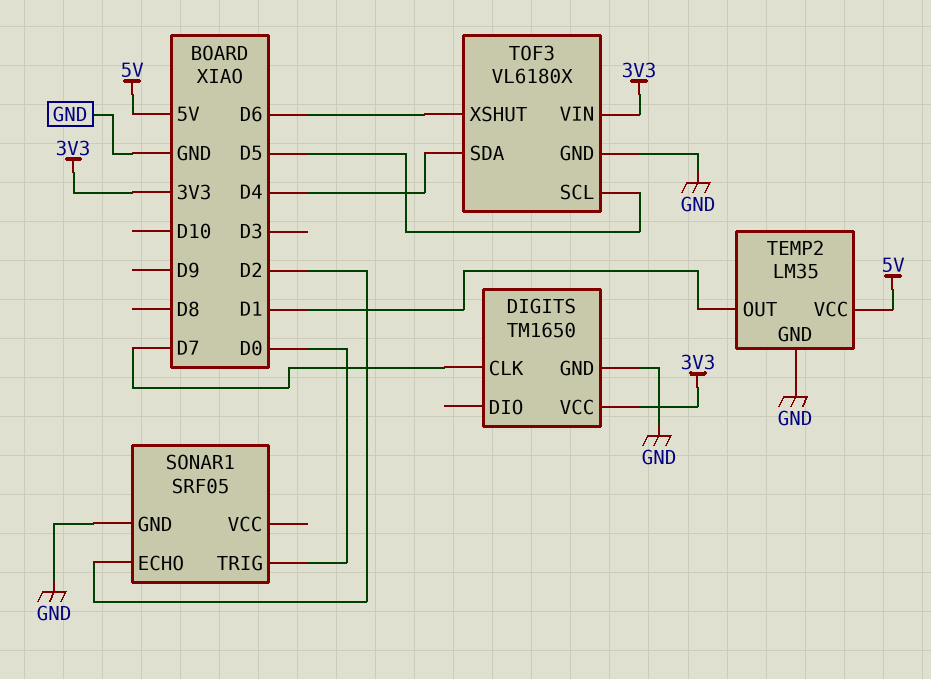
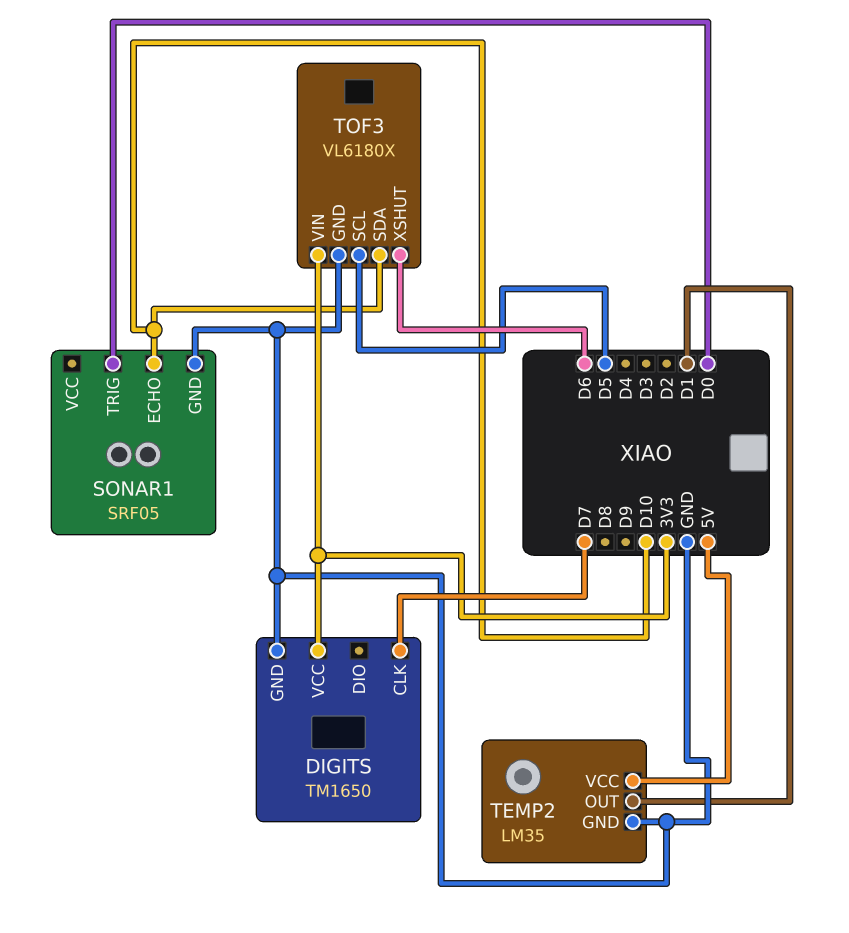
SONAR1 pin ECHO: D2 -> D10
TOF3 pin SDA: D4 -> D10

